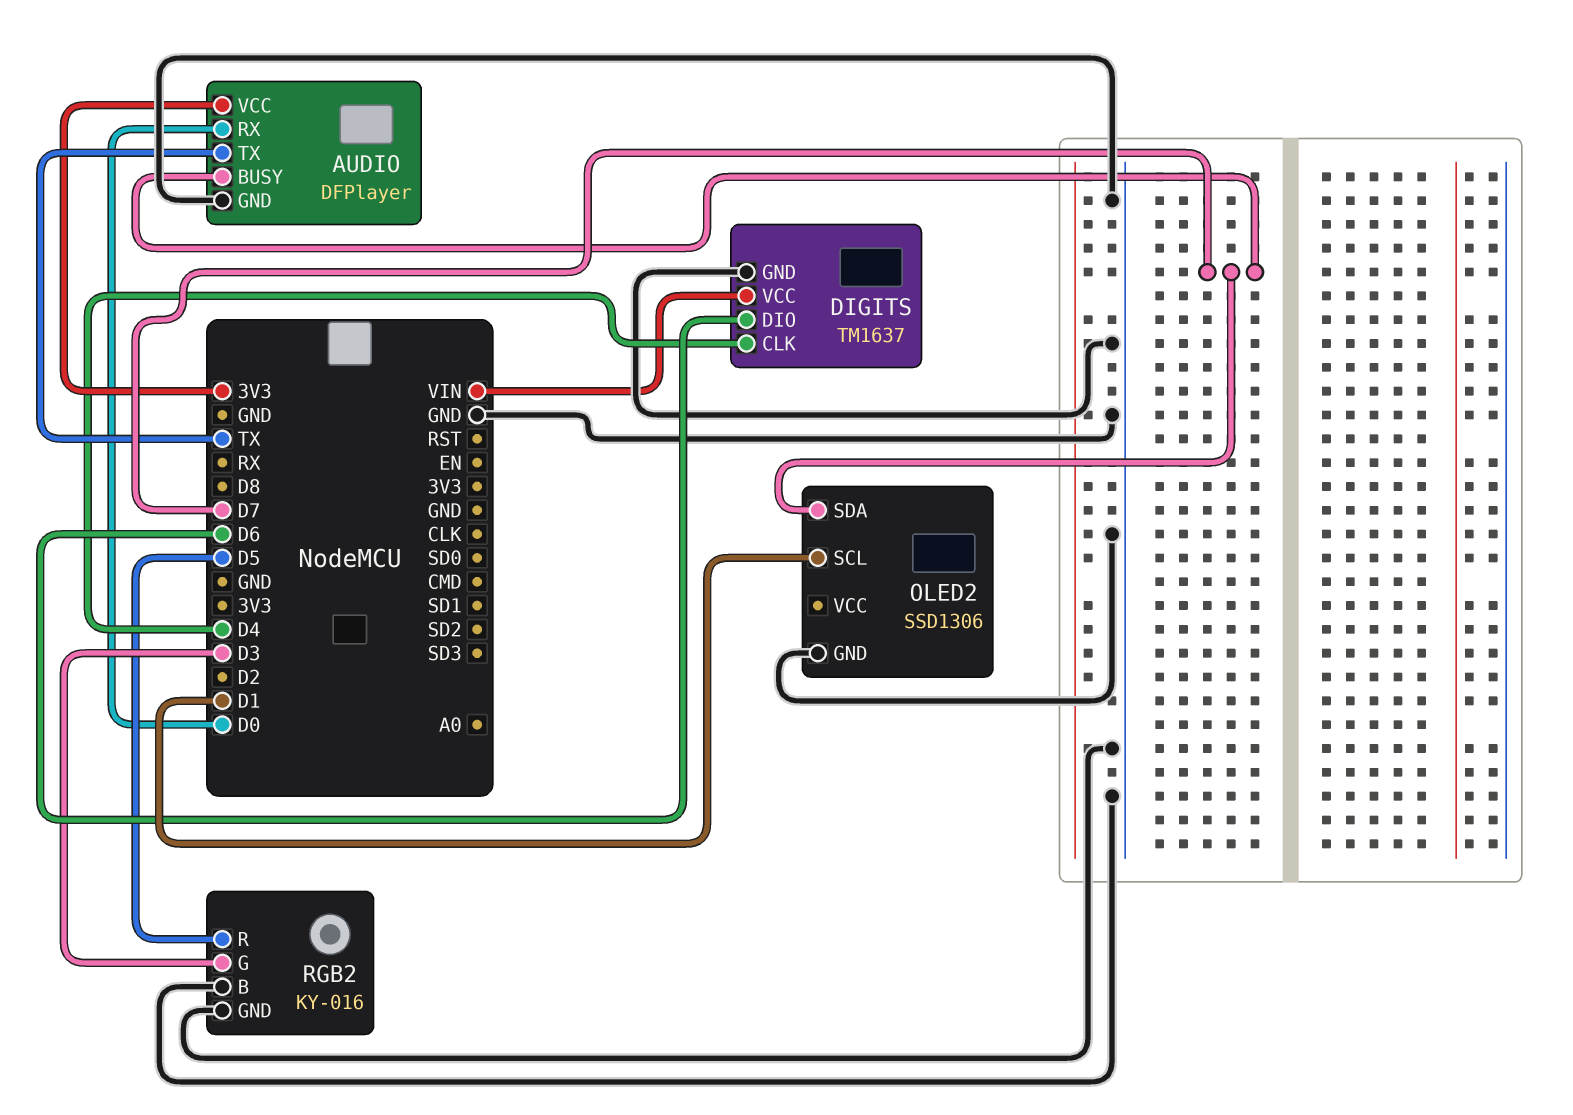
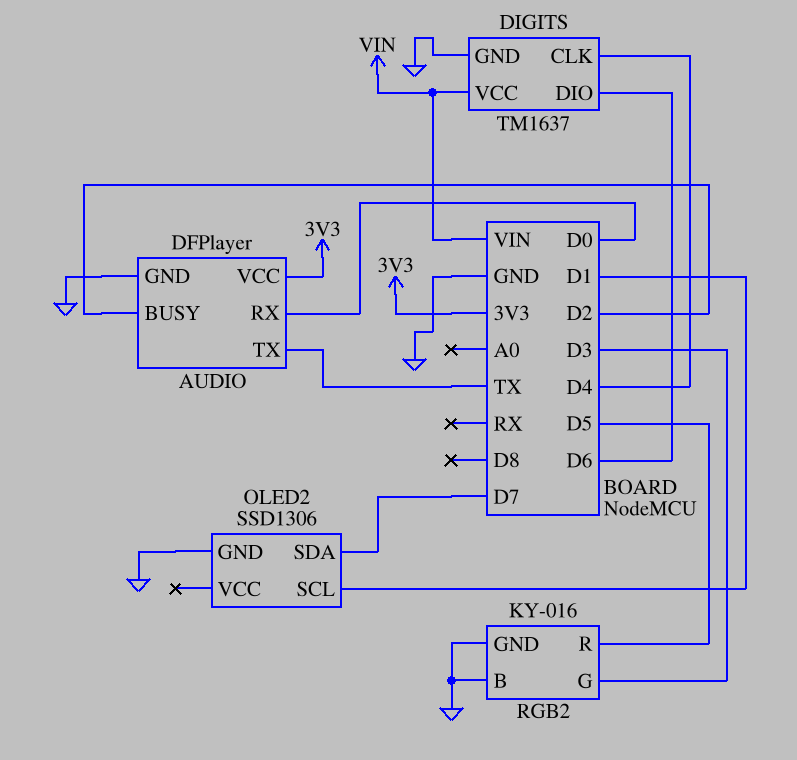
AUDIO pin BUSY: D7 -> D2

